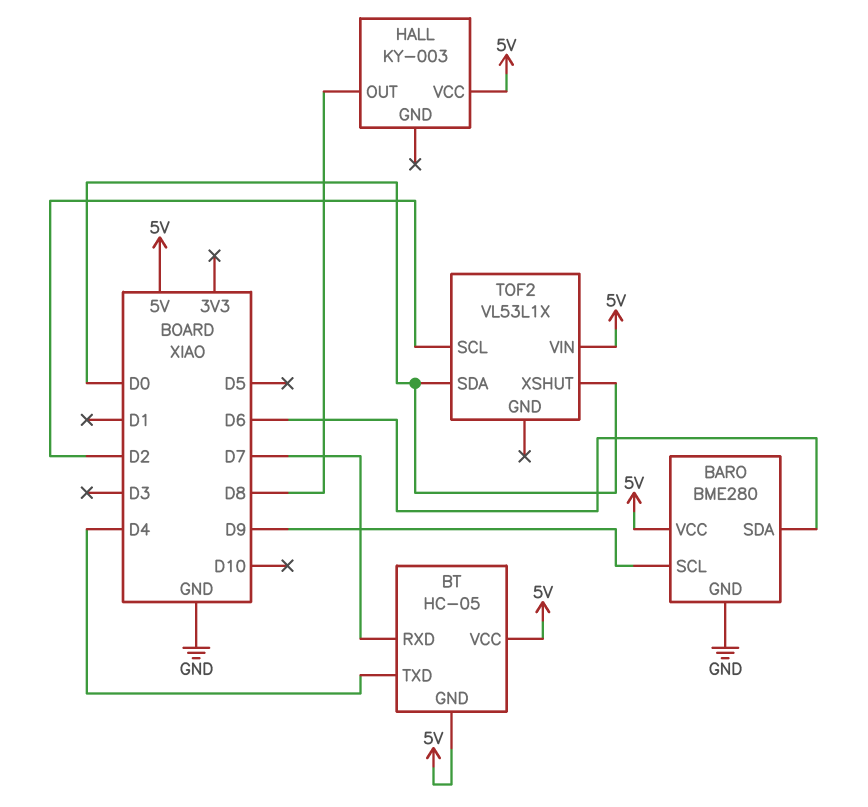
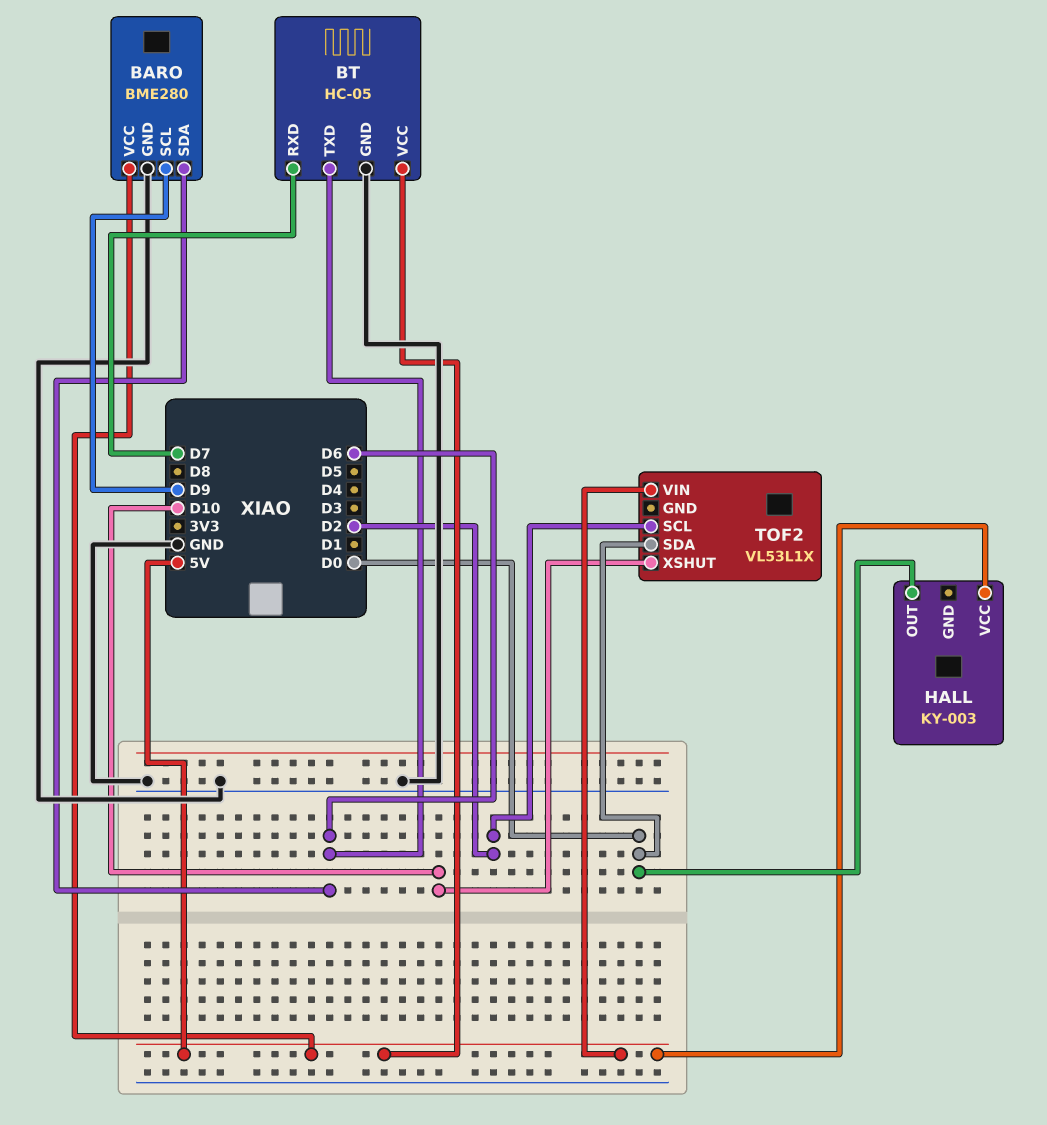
BT pin GND: 5V -> GND
BT pin TXD: D4 -> D6
HALL pin OUT: D8 -> D0
TOF2 pin XSHUT: D0 -> D10

